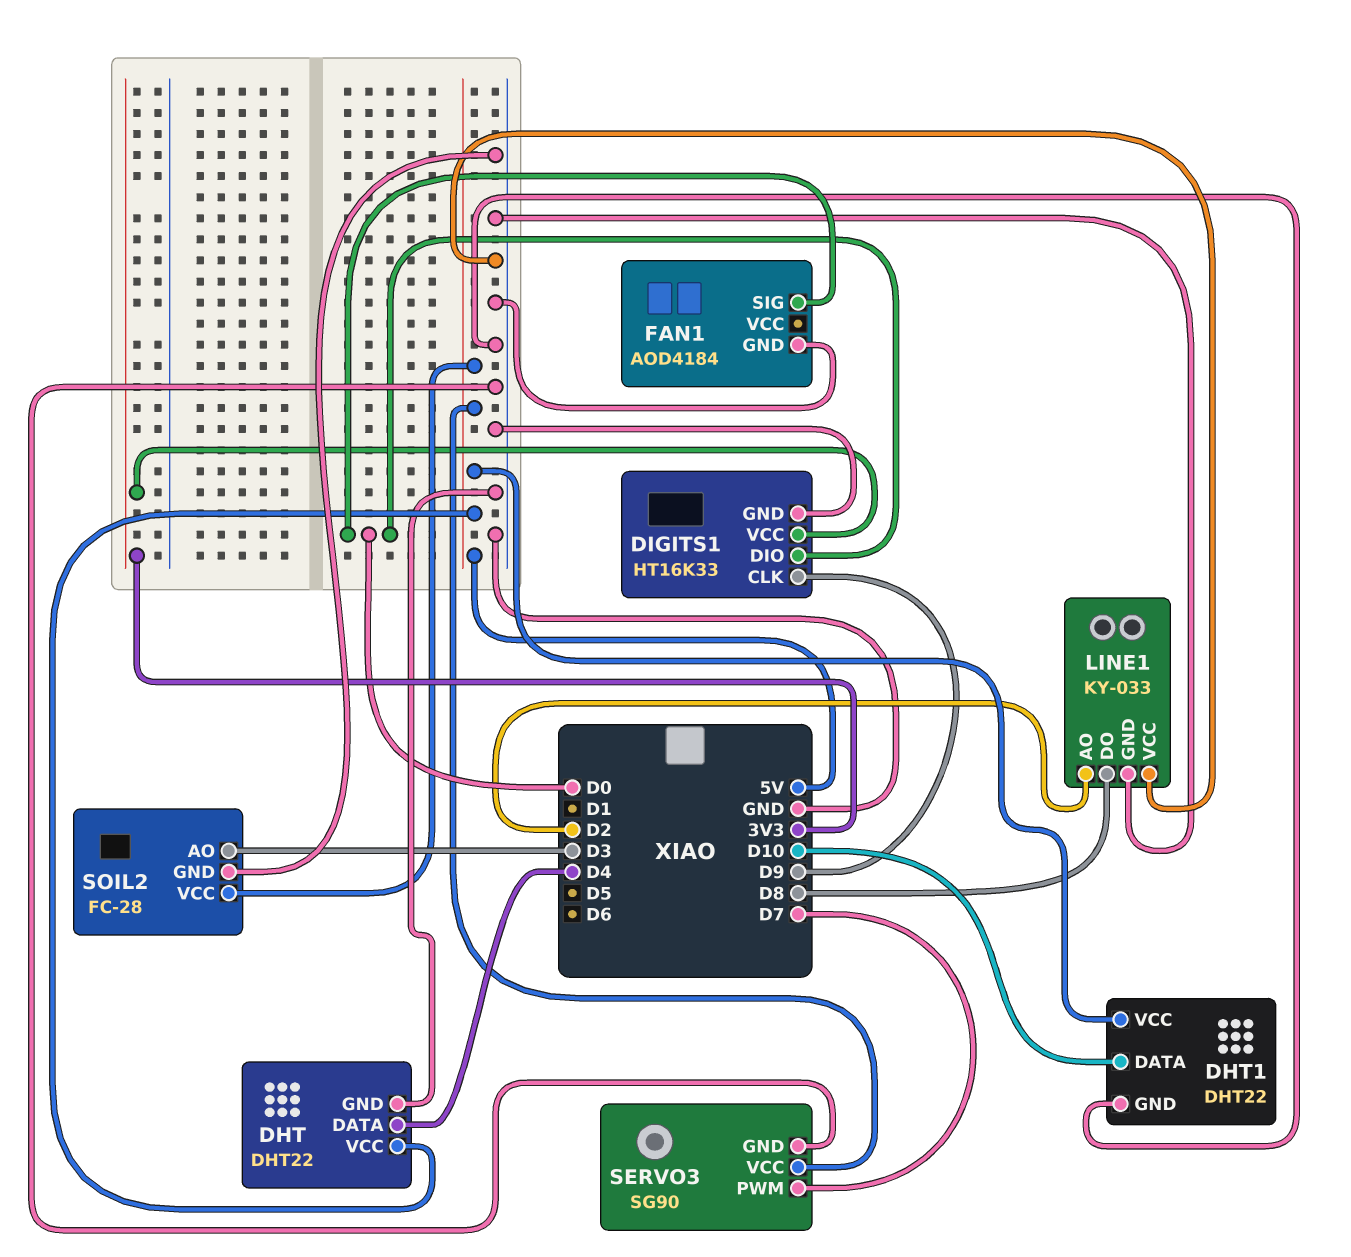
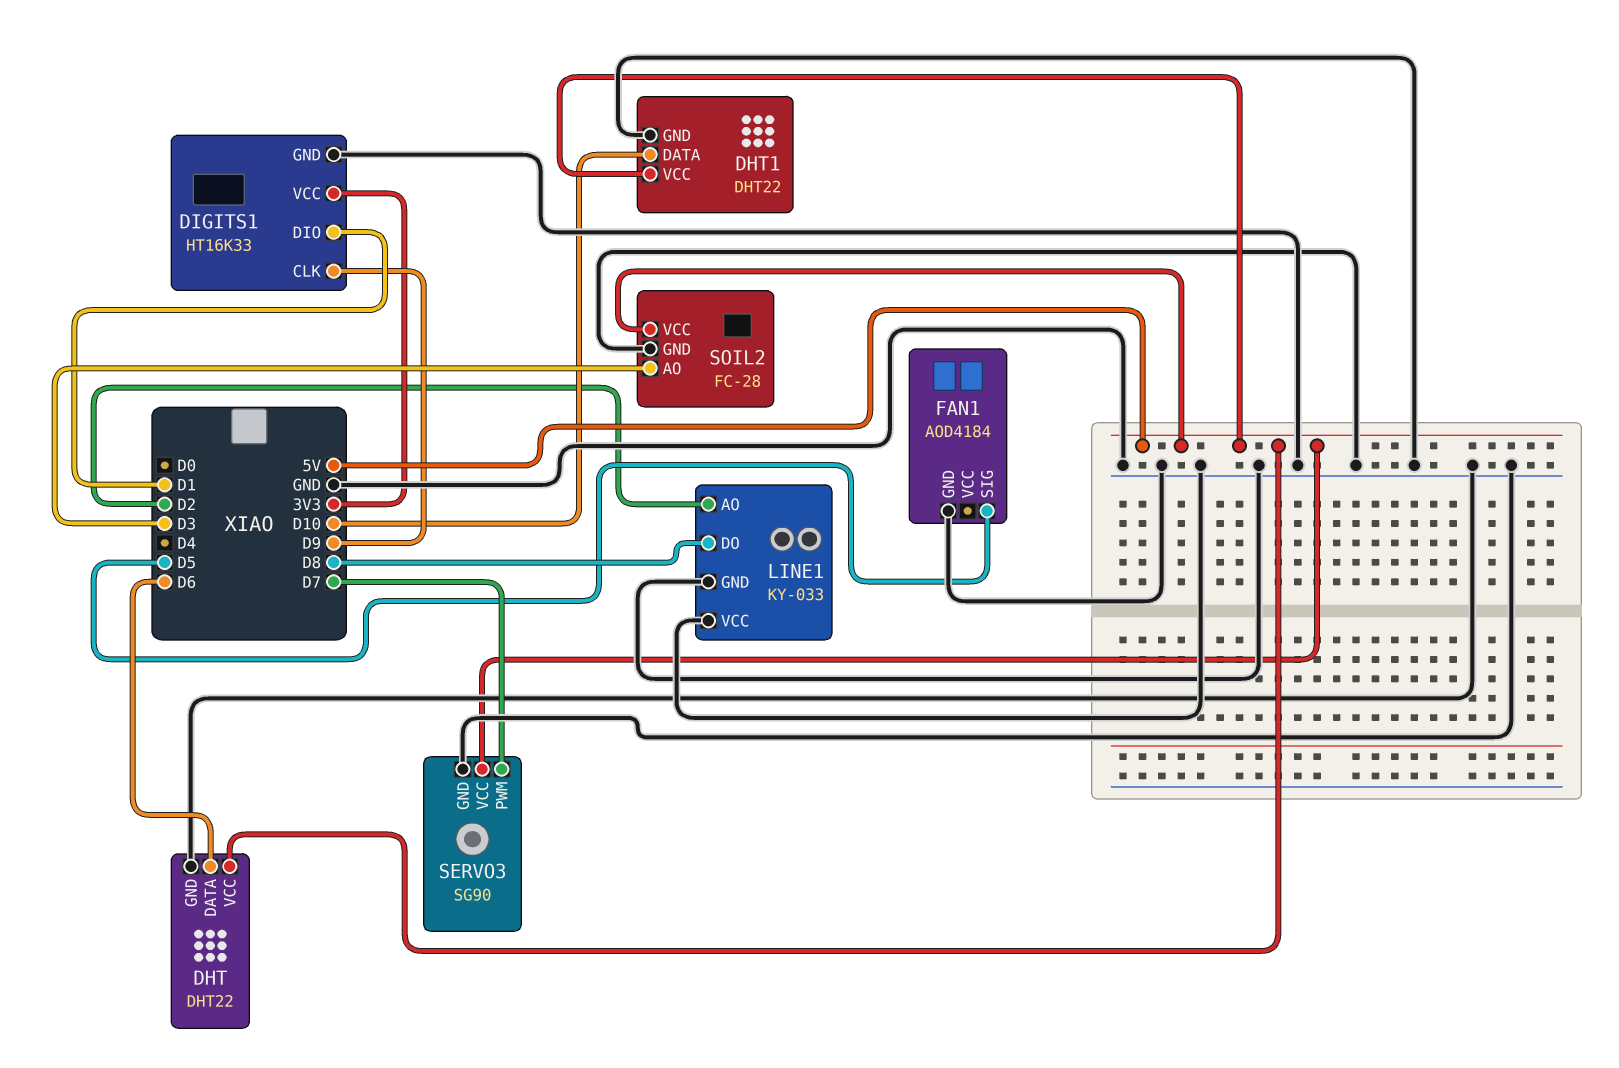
DHT pin DATA: D4 -> D6
DIGITS1 pin DIO: D0 -> D1
FAN1 pin SIG: D0 -> D5

